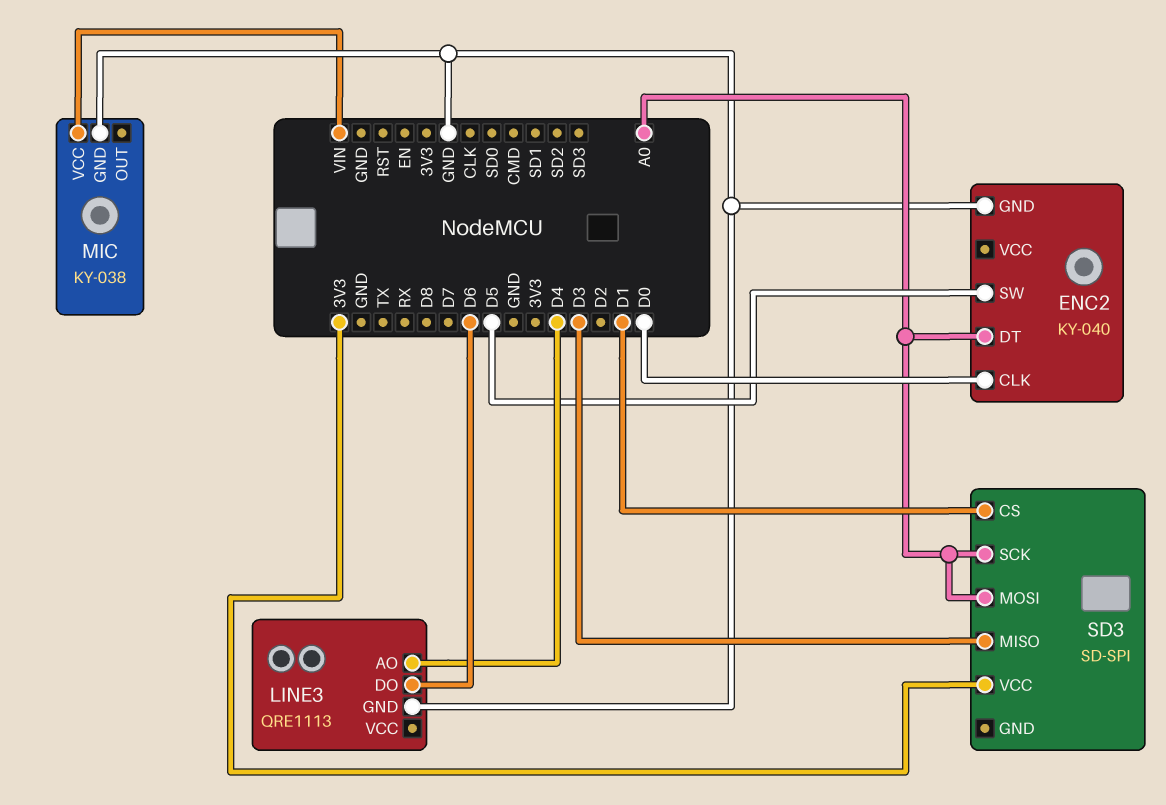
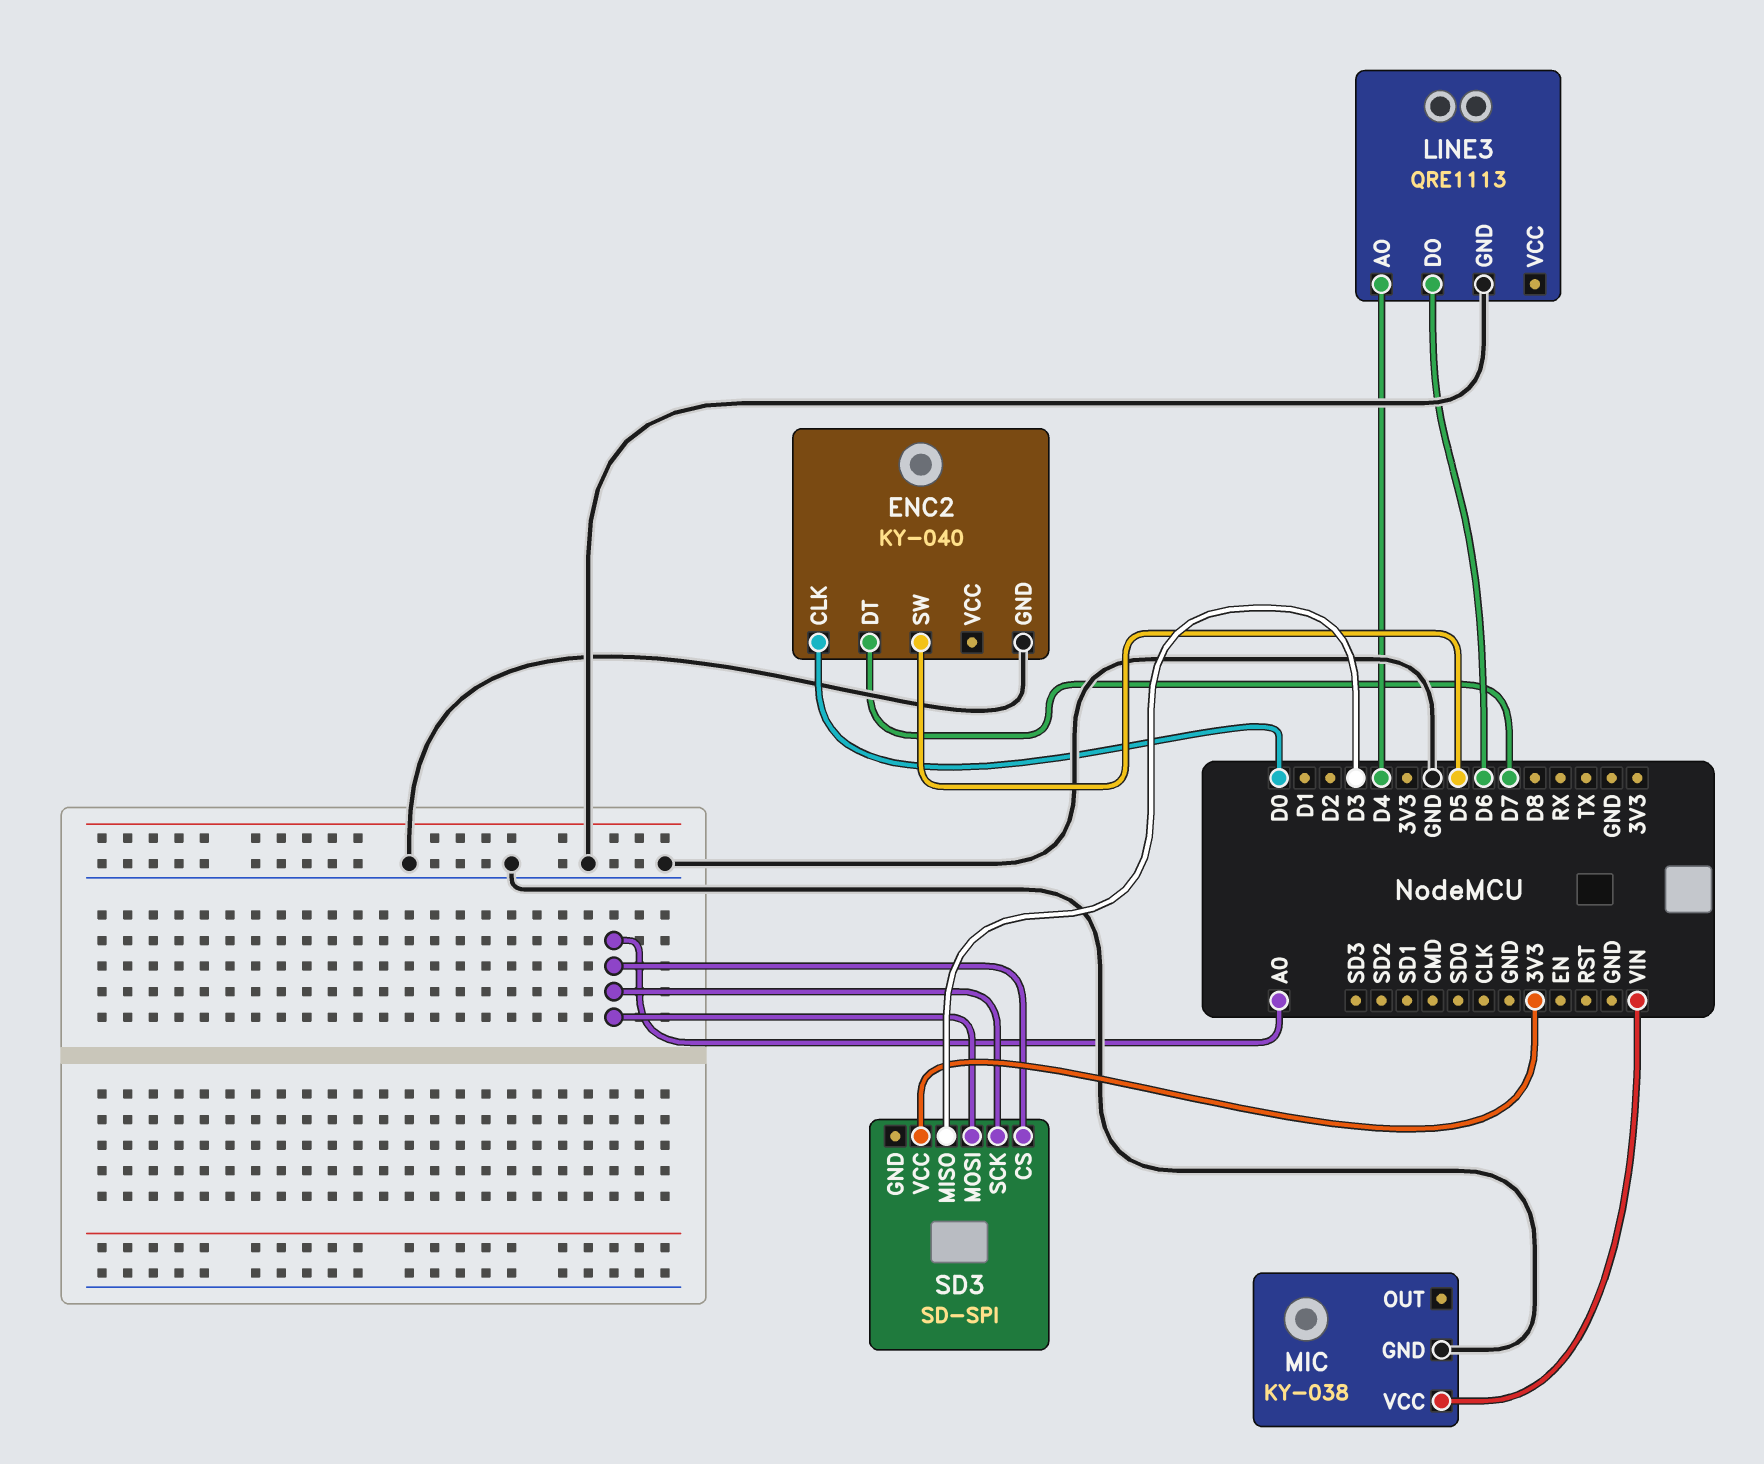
ENC2 pin DT: A0 -> D7
SD3 pin CS: D1 -> A0

